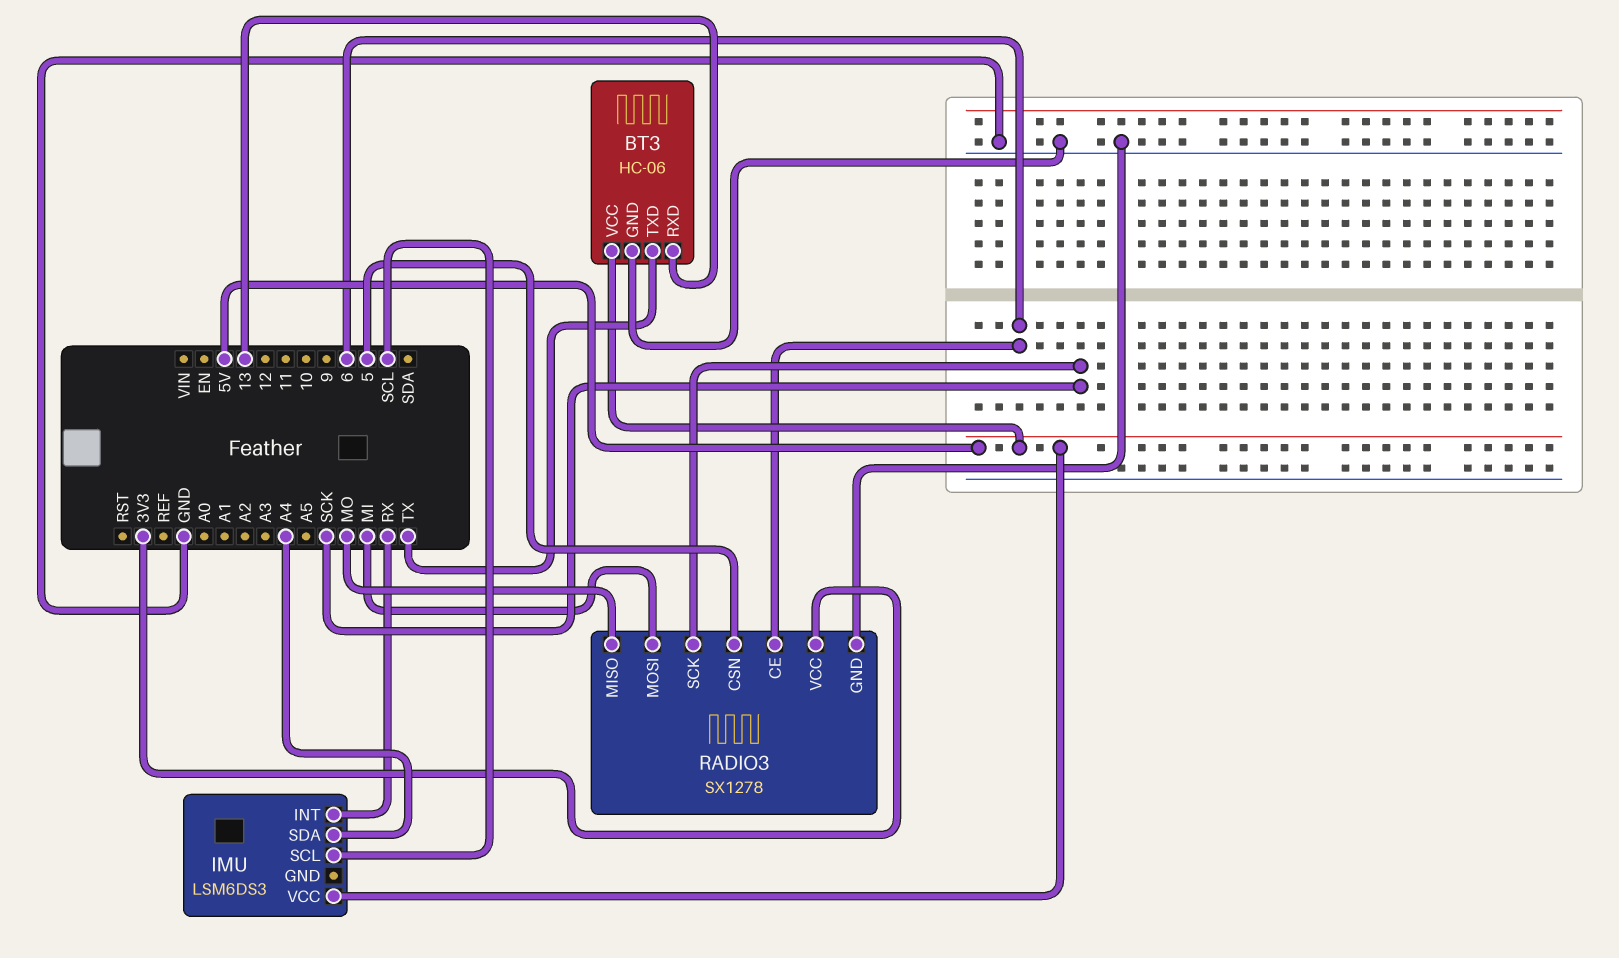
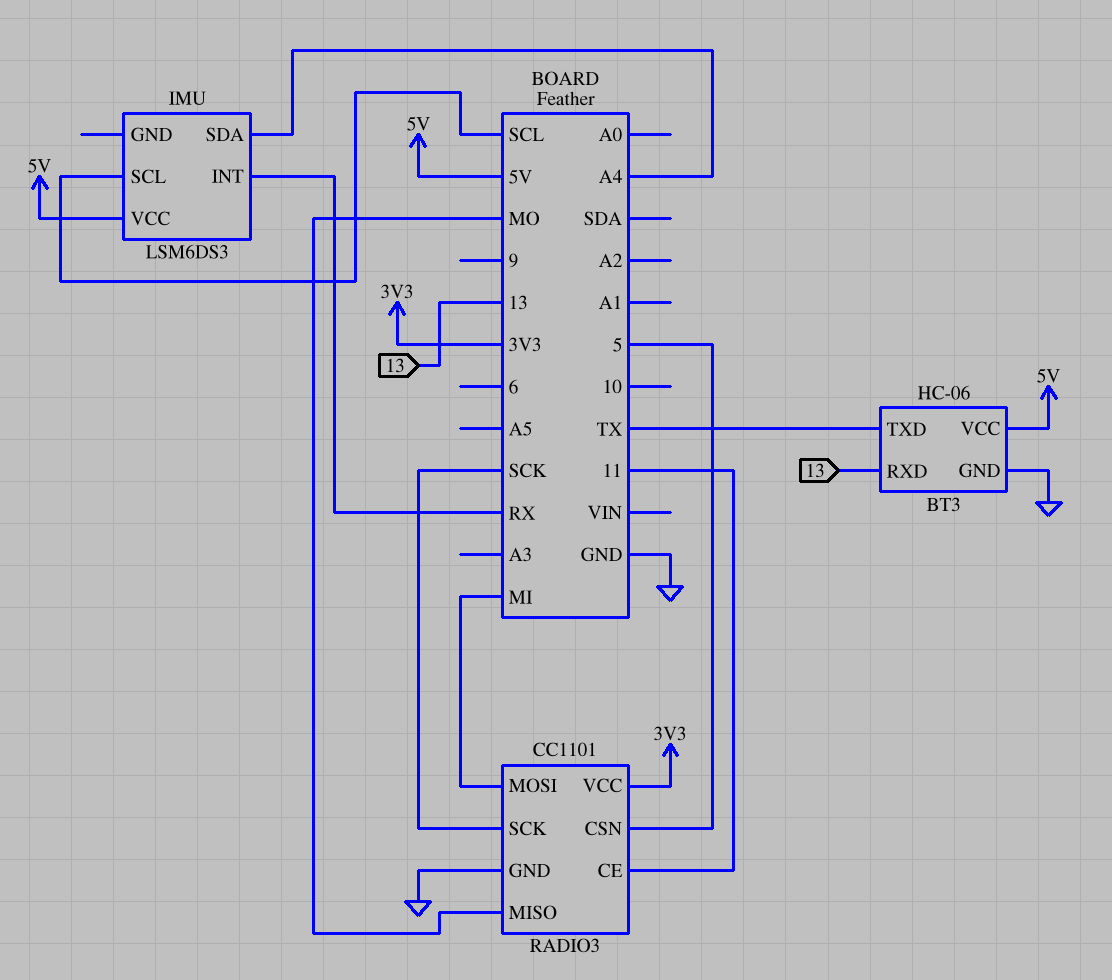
RADIO3: SX1278 -> CC1101
RADIO3 pin CE: 6 -> 11

